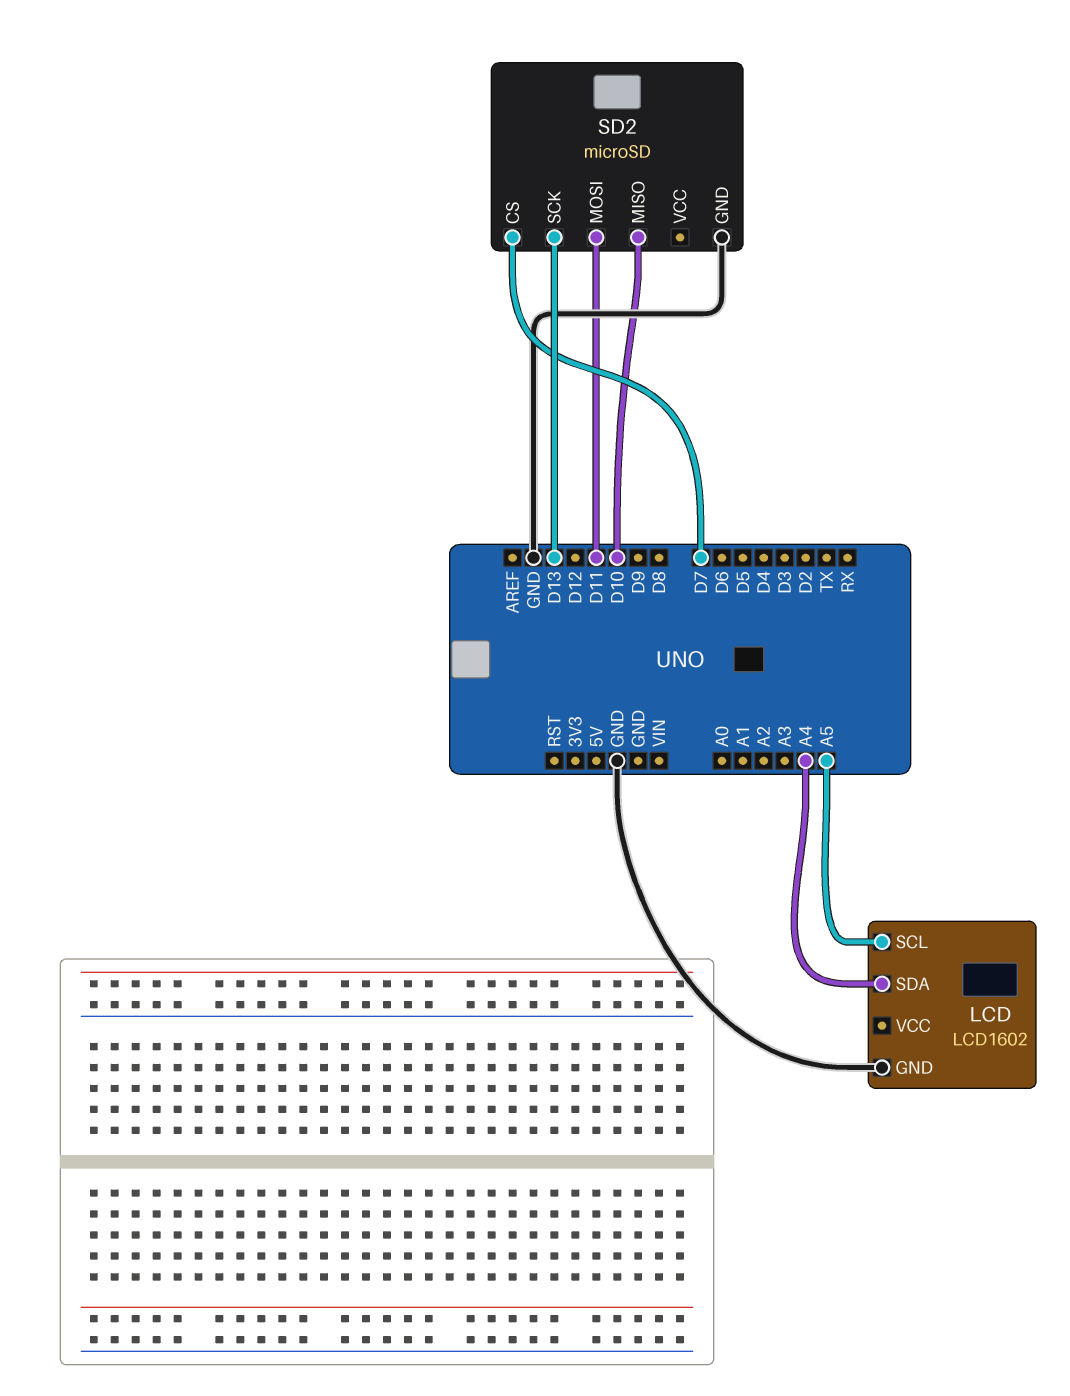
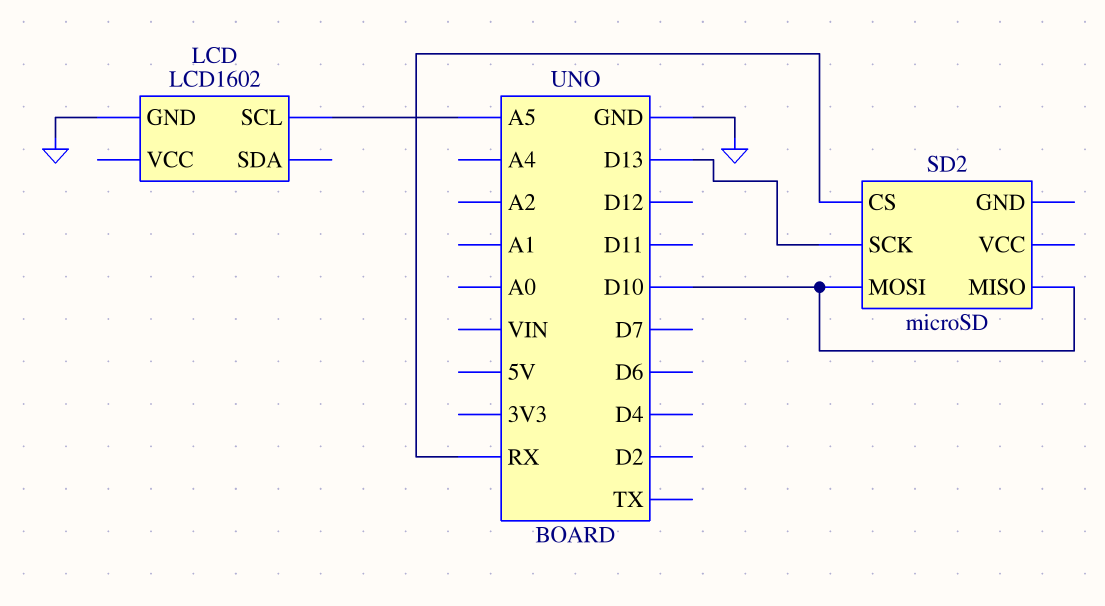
LCD pin SDA: A4 -> none
SD2 pin CS: D7 -> RX
SD2 pin GND: GND -> none
SD2 pin MOSI: D11 -> D10

